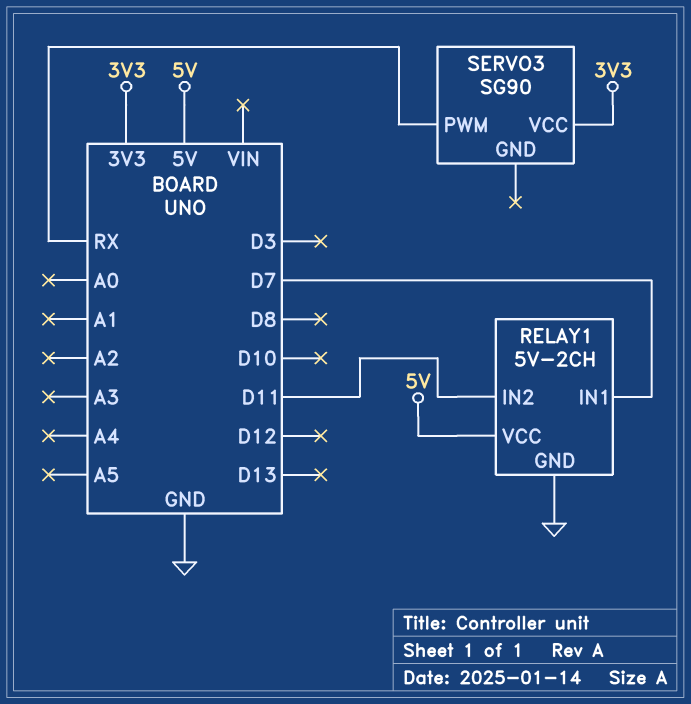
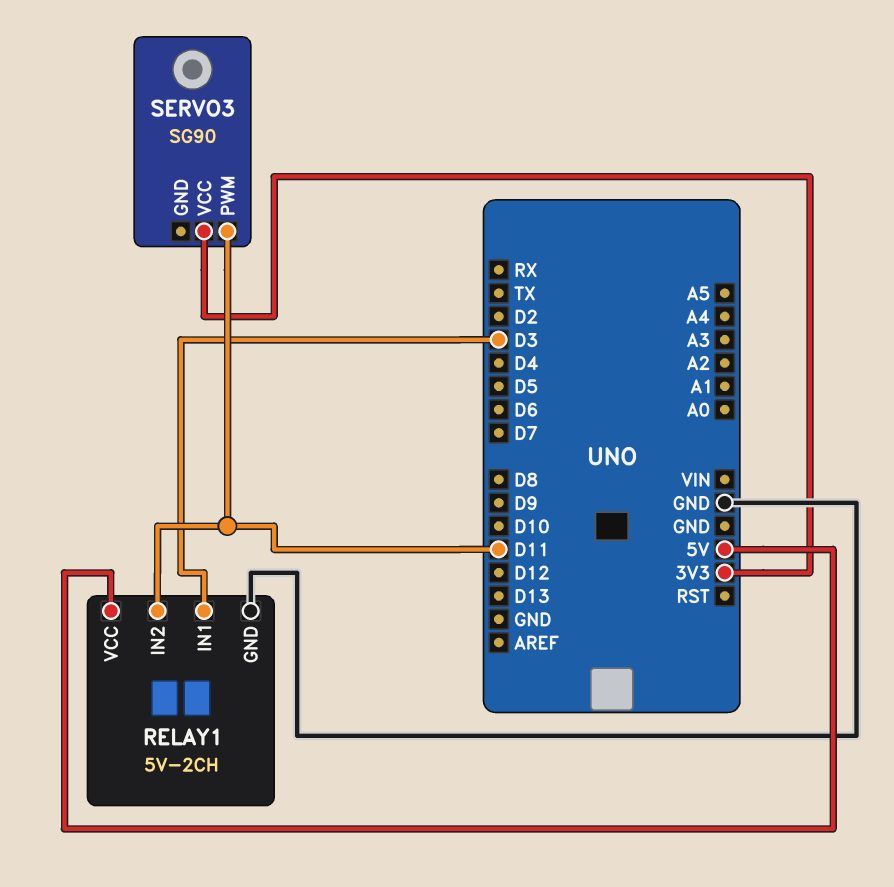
RELAY1 pin IN1: D7 -> D3
SERVO3 pin PWM: RX -> D11

